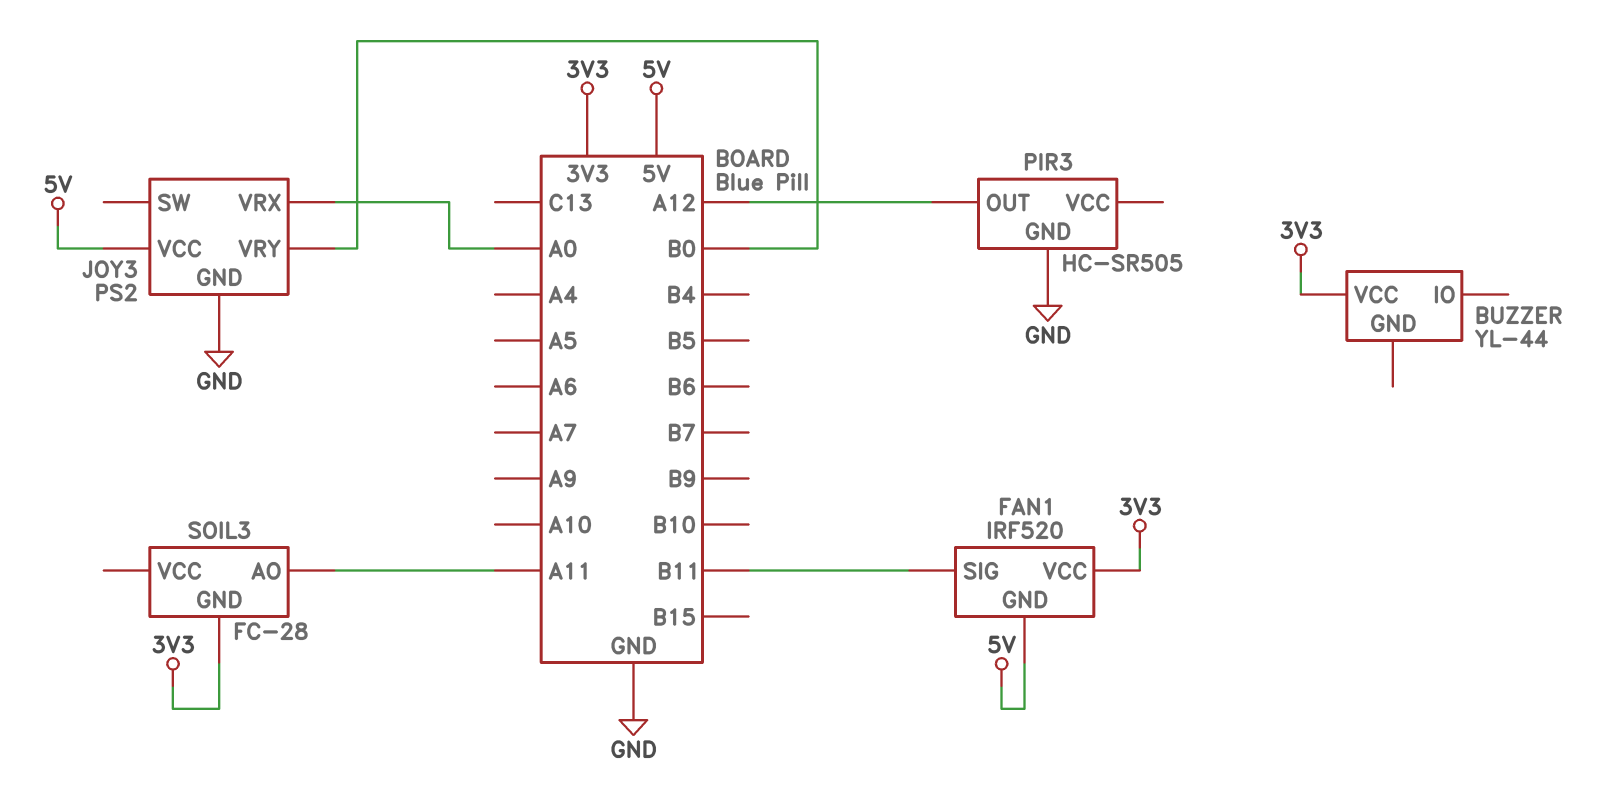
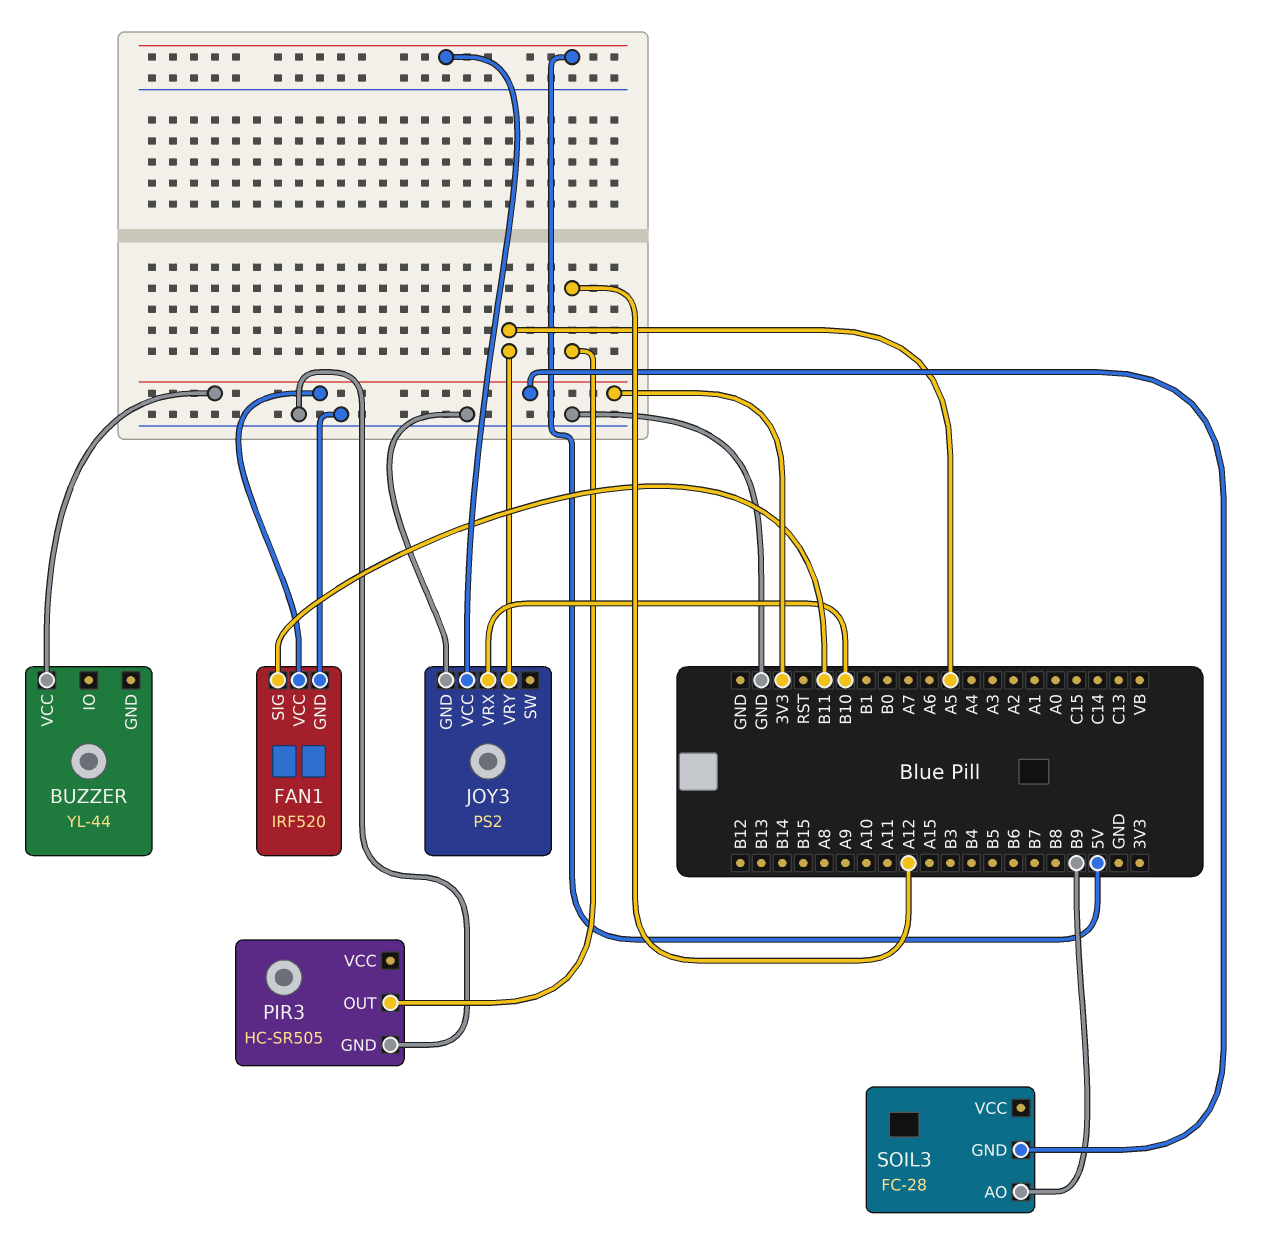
FAN1 pin GND: 5V -> GND
JOY3 pin VRX: A0 -> B10
JOY3 pin VRY: B0 -> A5
SOIL3 pin AO: A11 -> B9

